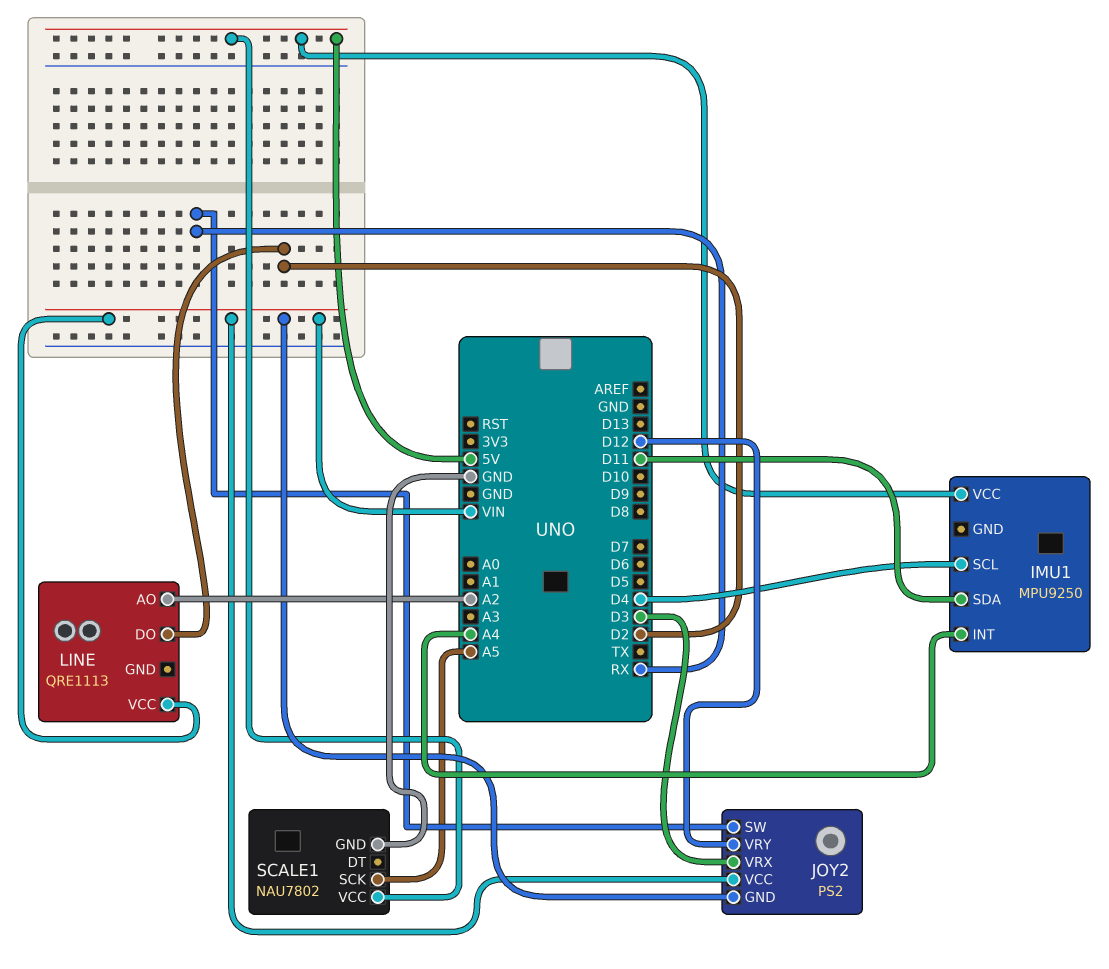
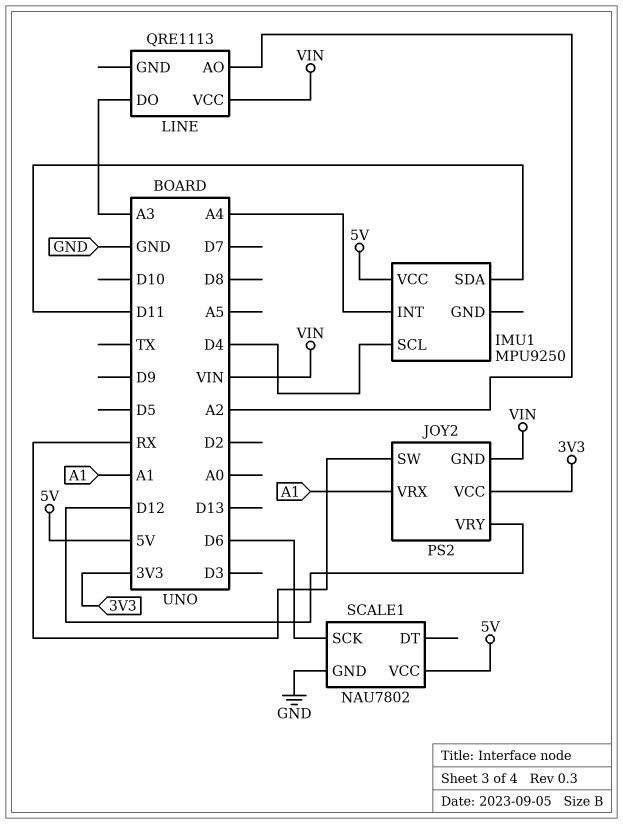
JOY2 pin VCC: VIN -> 3V3
JOY2 pin VRX: D3 -> A1
LINE pin DO: D2 -> A3
SCALE1 pin SCK: A5 -> D6

